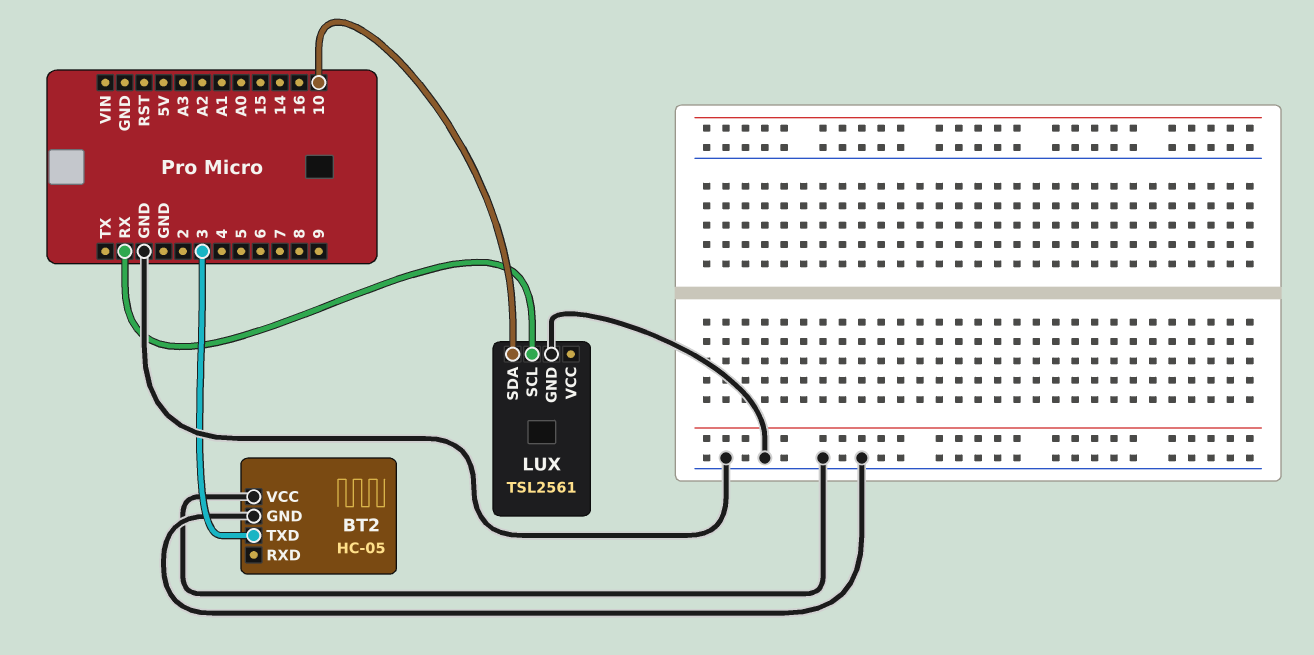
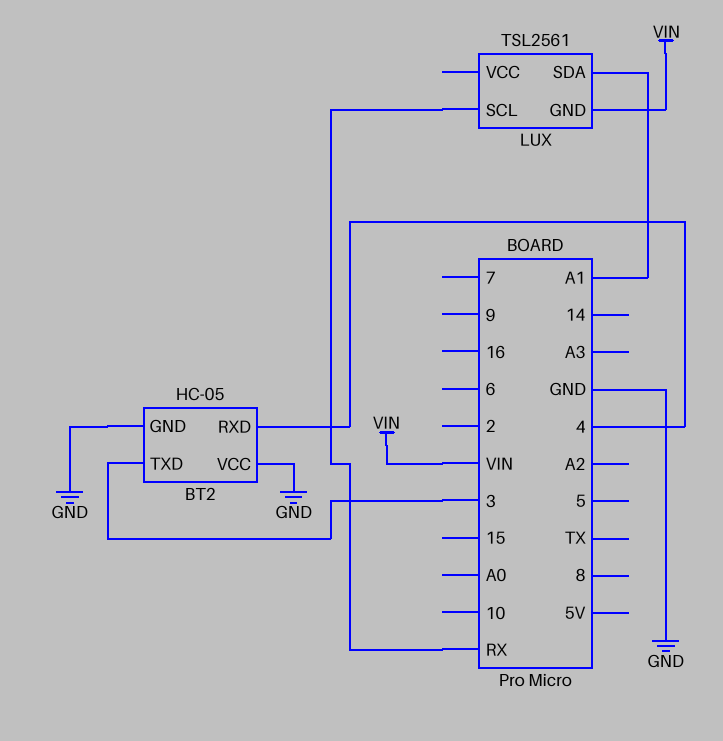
BT2 pin RXD: none -> 4
LUX pin GND: GND -> VIN
LUX pin SDA: 10 -> A1

